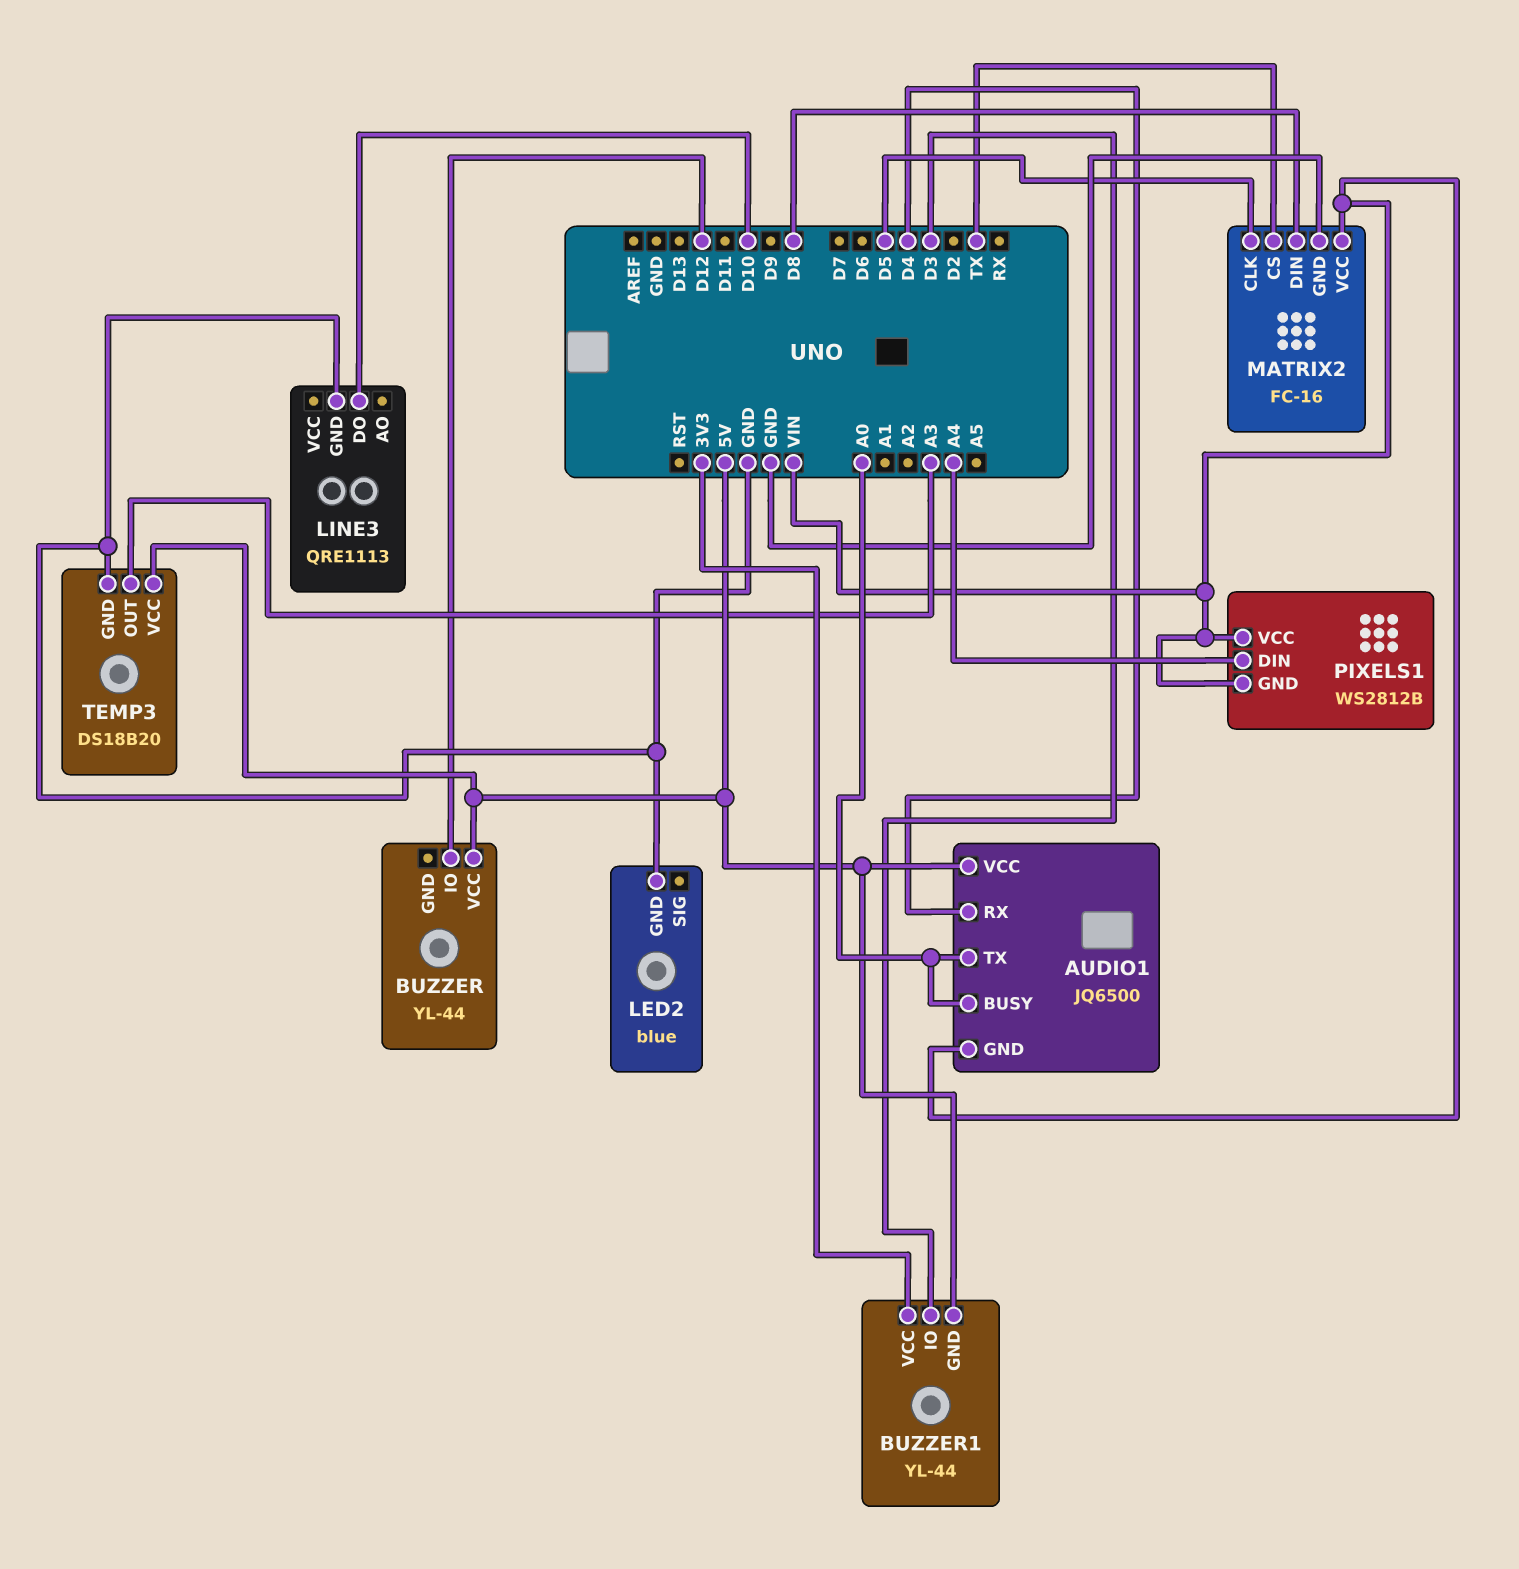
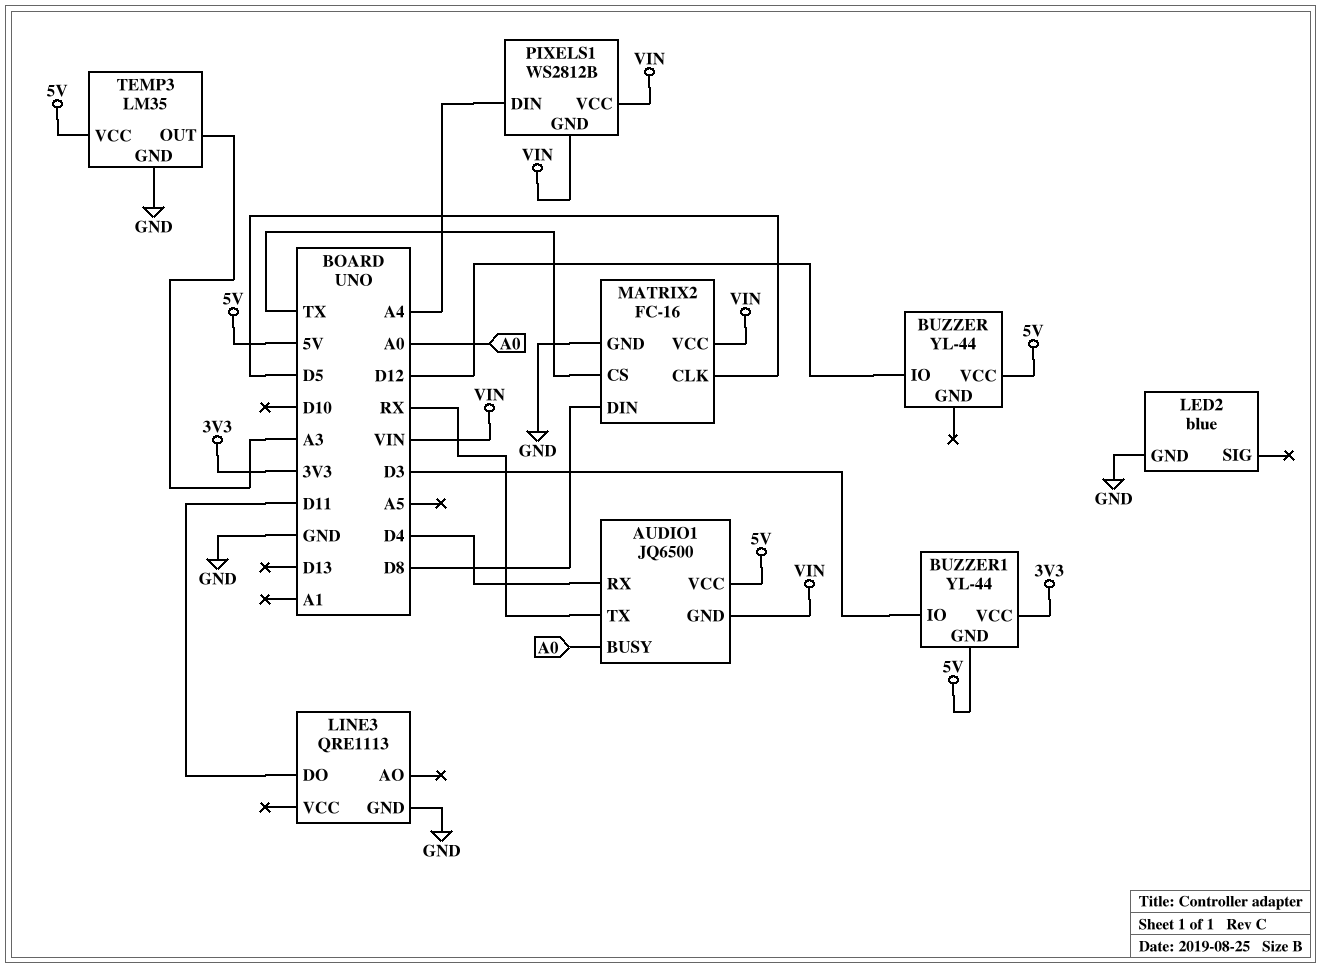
AUDIO1 pin TX: A0 -> RX
LINE3 pin DO: D10 -> D11
TEMP3: DS18B20 -> LM35

